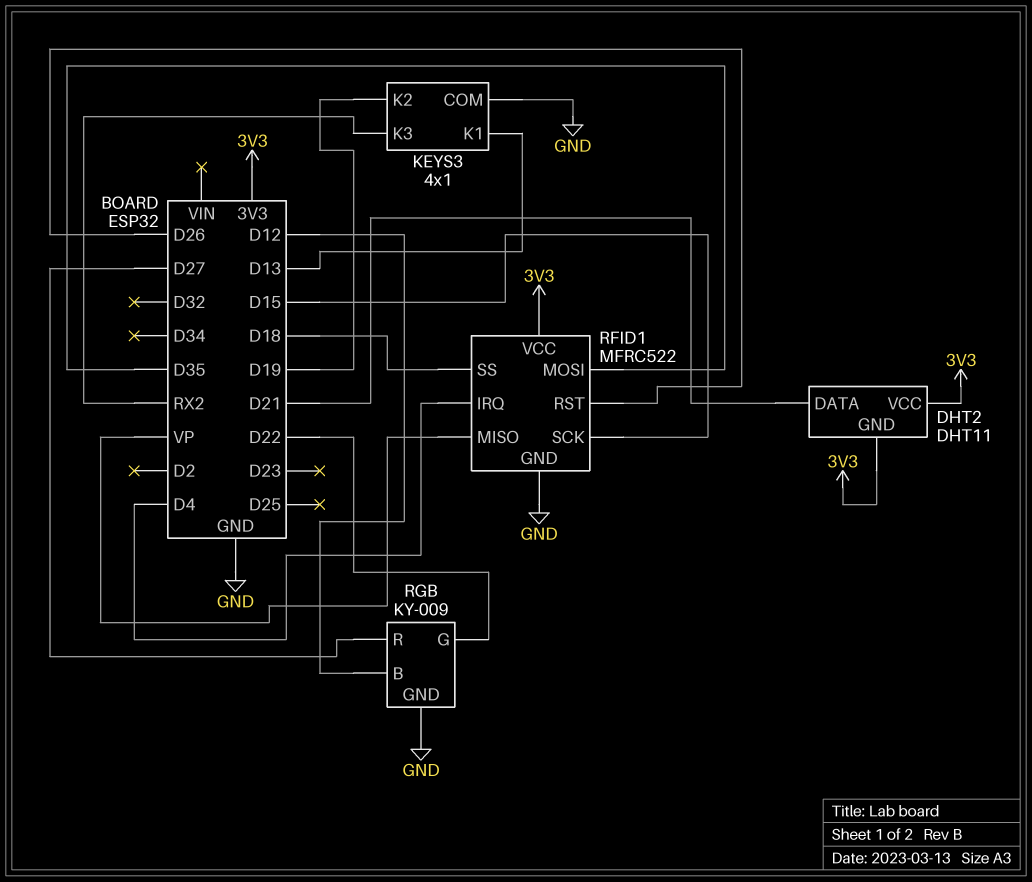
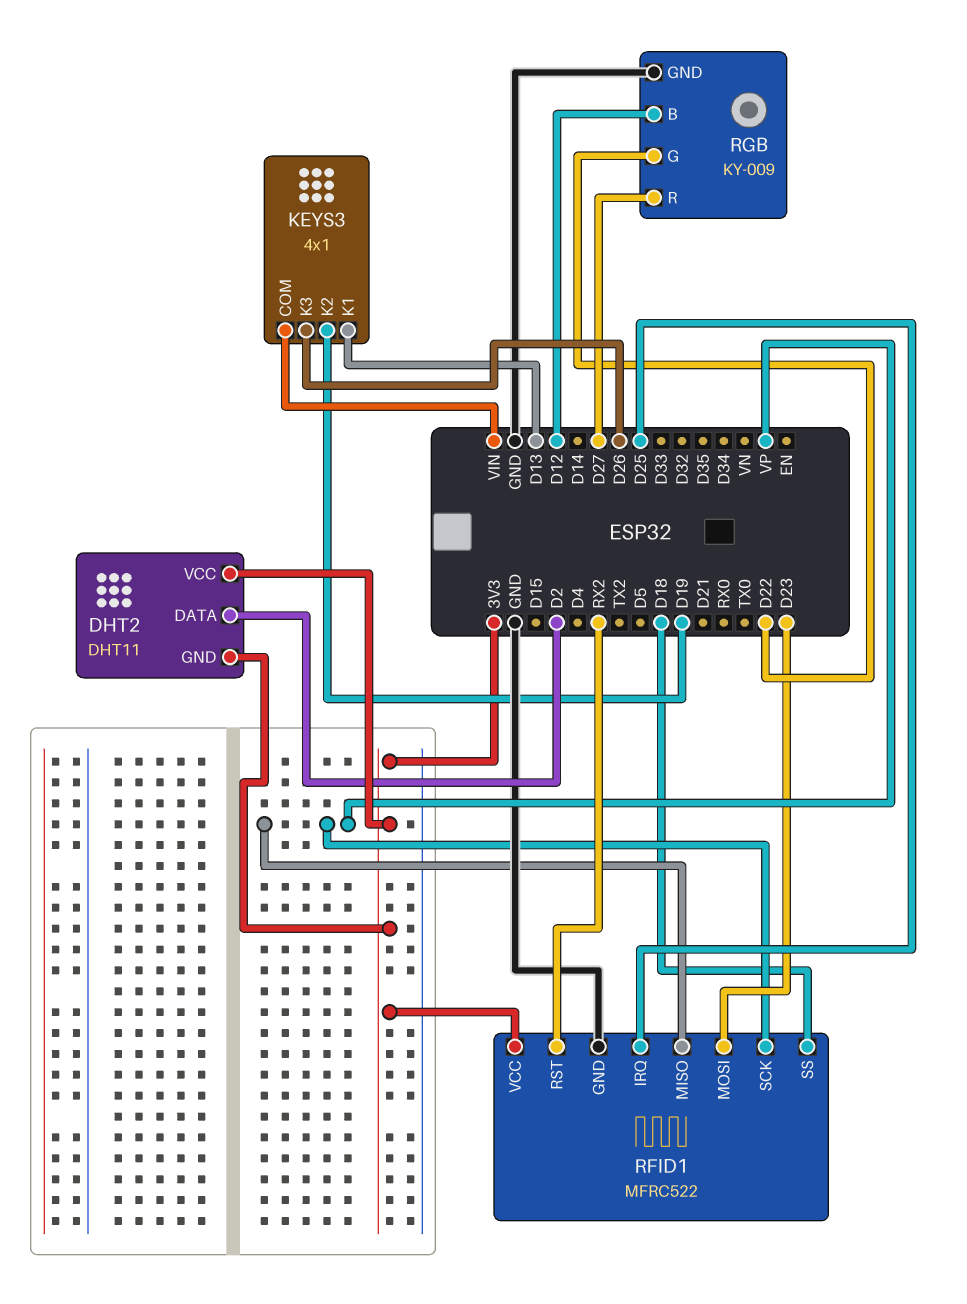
DHT2 pin DATA: D21 -> D2
KEYS3 pin COM: GND -> VIN
KEYS3 pin K3: RX2 -> D26
RFID1 pin IRQ: D4 -> D25
RFID1 pin MOSI: D35 -> D23
RFID1 pin RST: D26 -> RX2
RFID1 pin SCK: D15 -> VP

